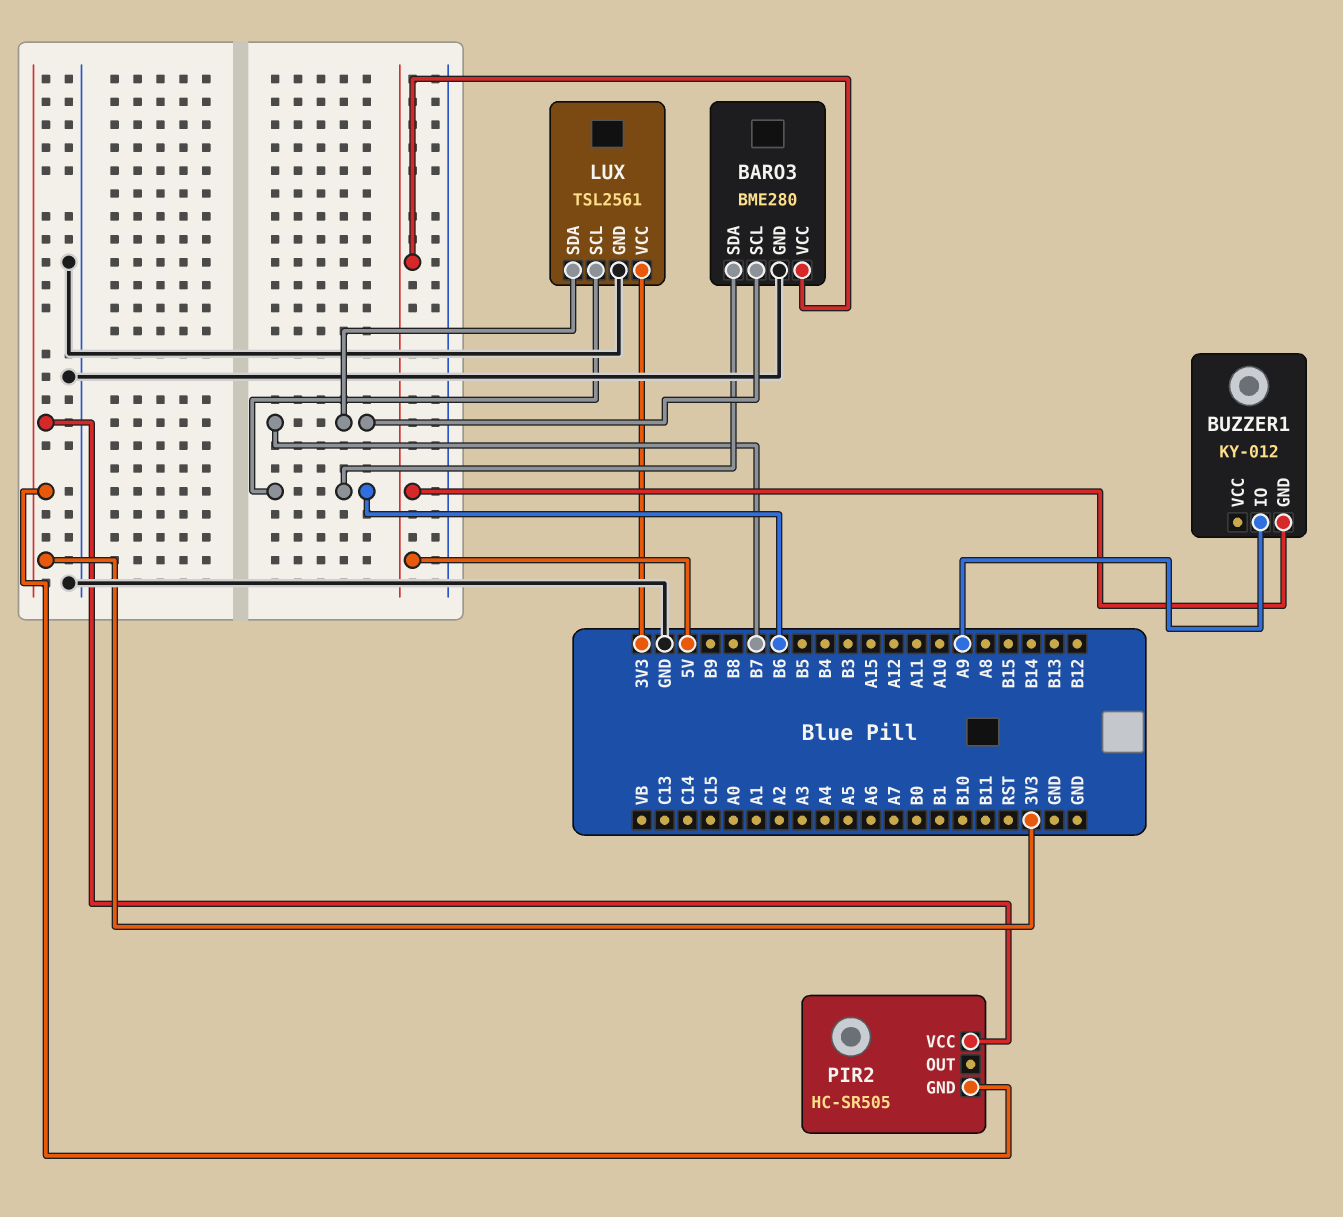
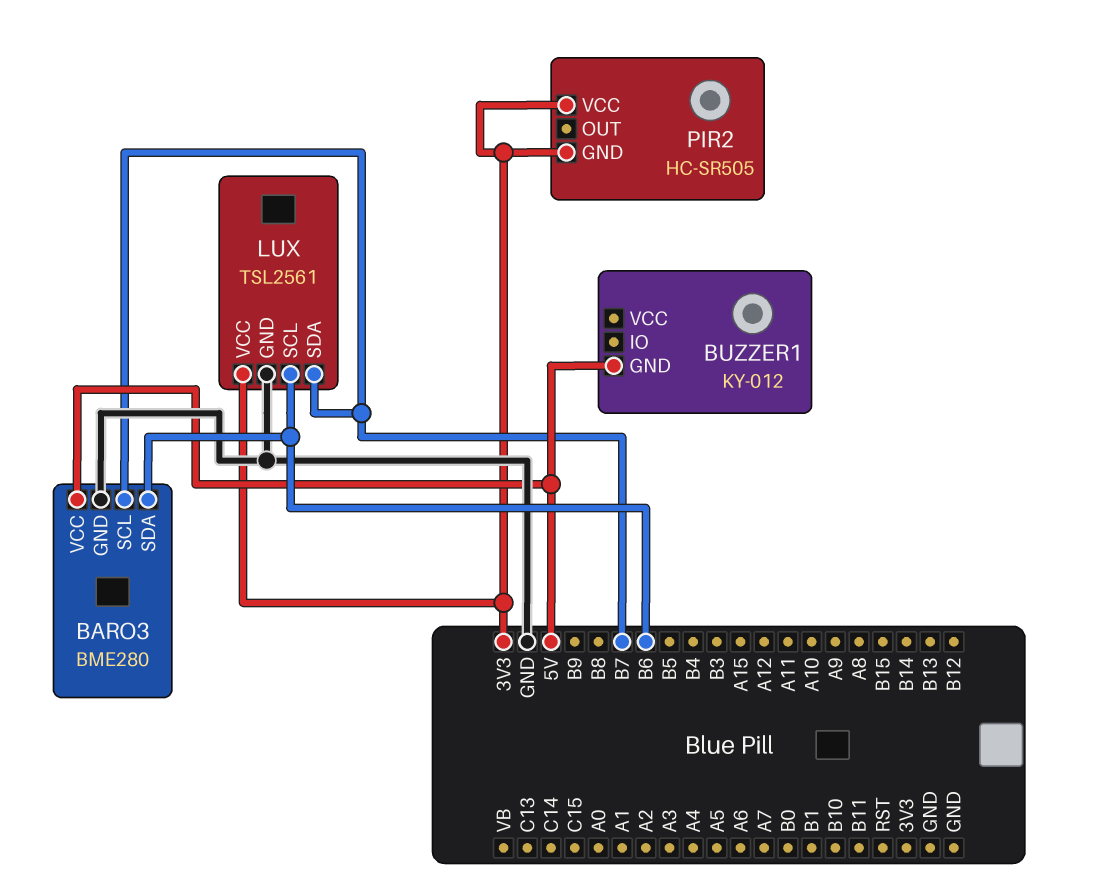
BUZZER1 pin IO: A9 -> none

